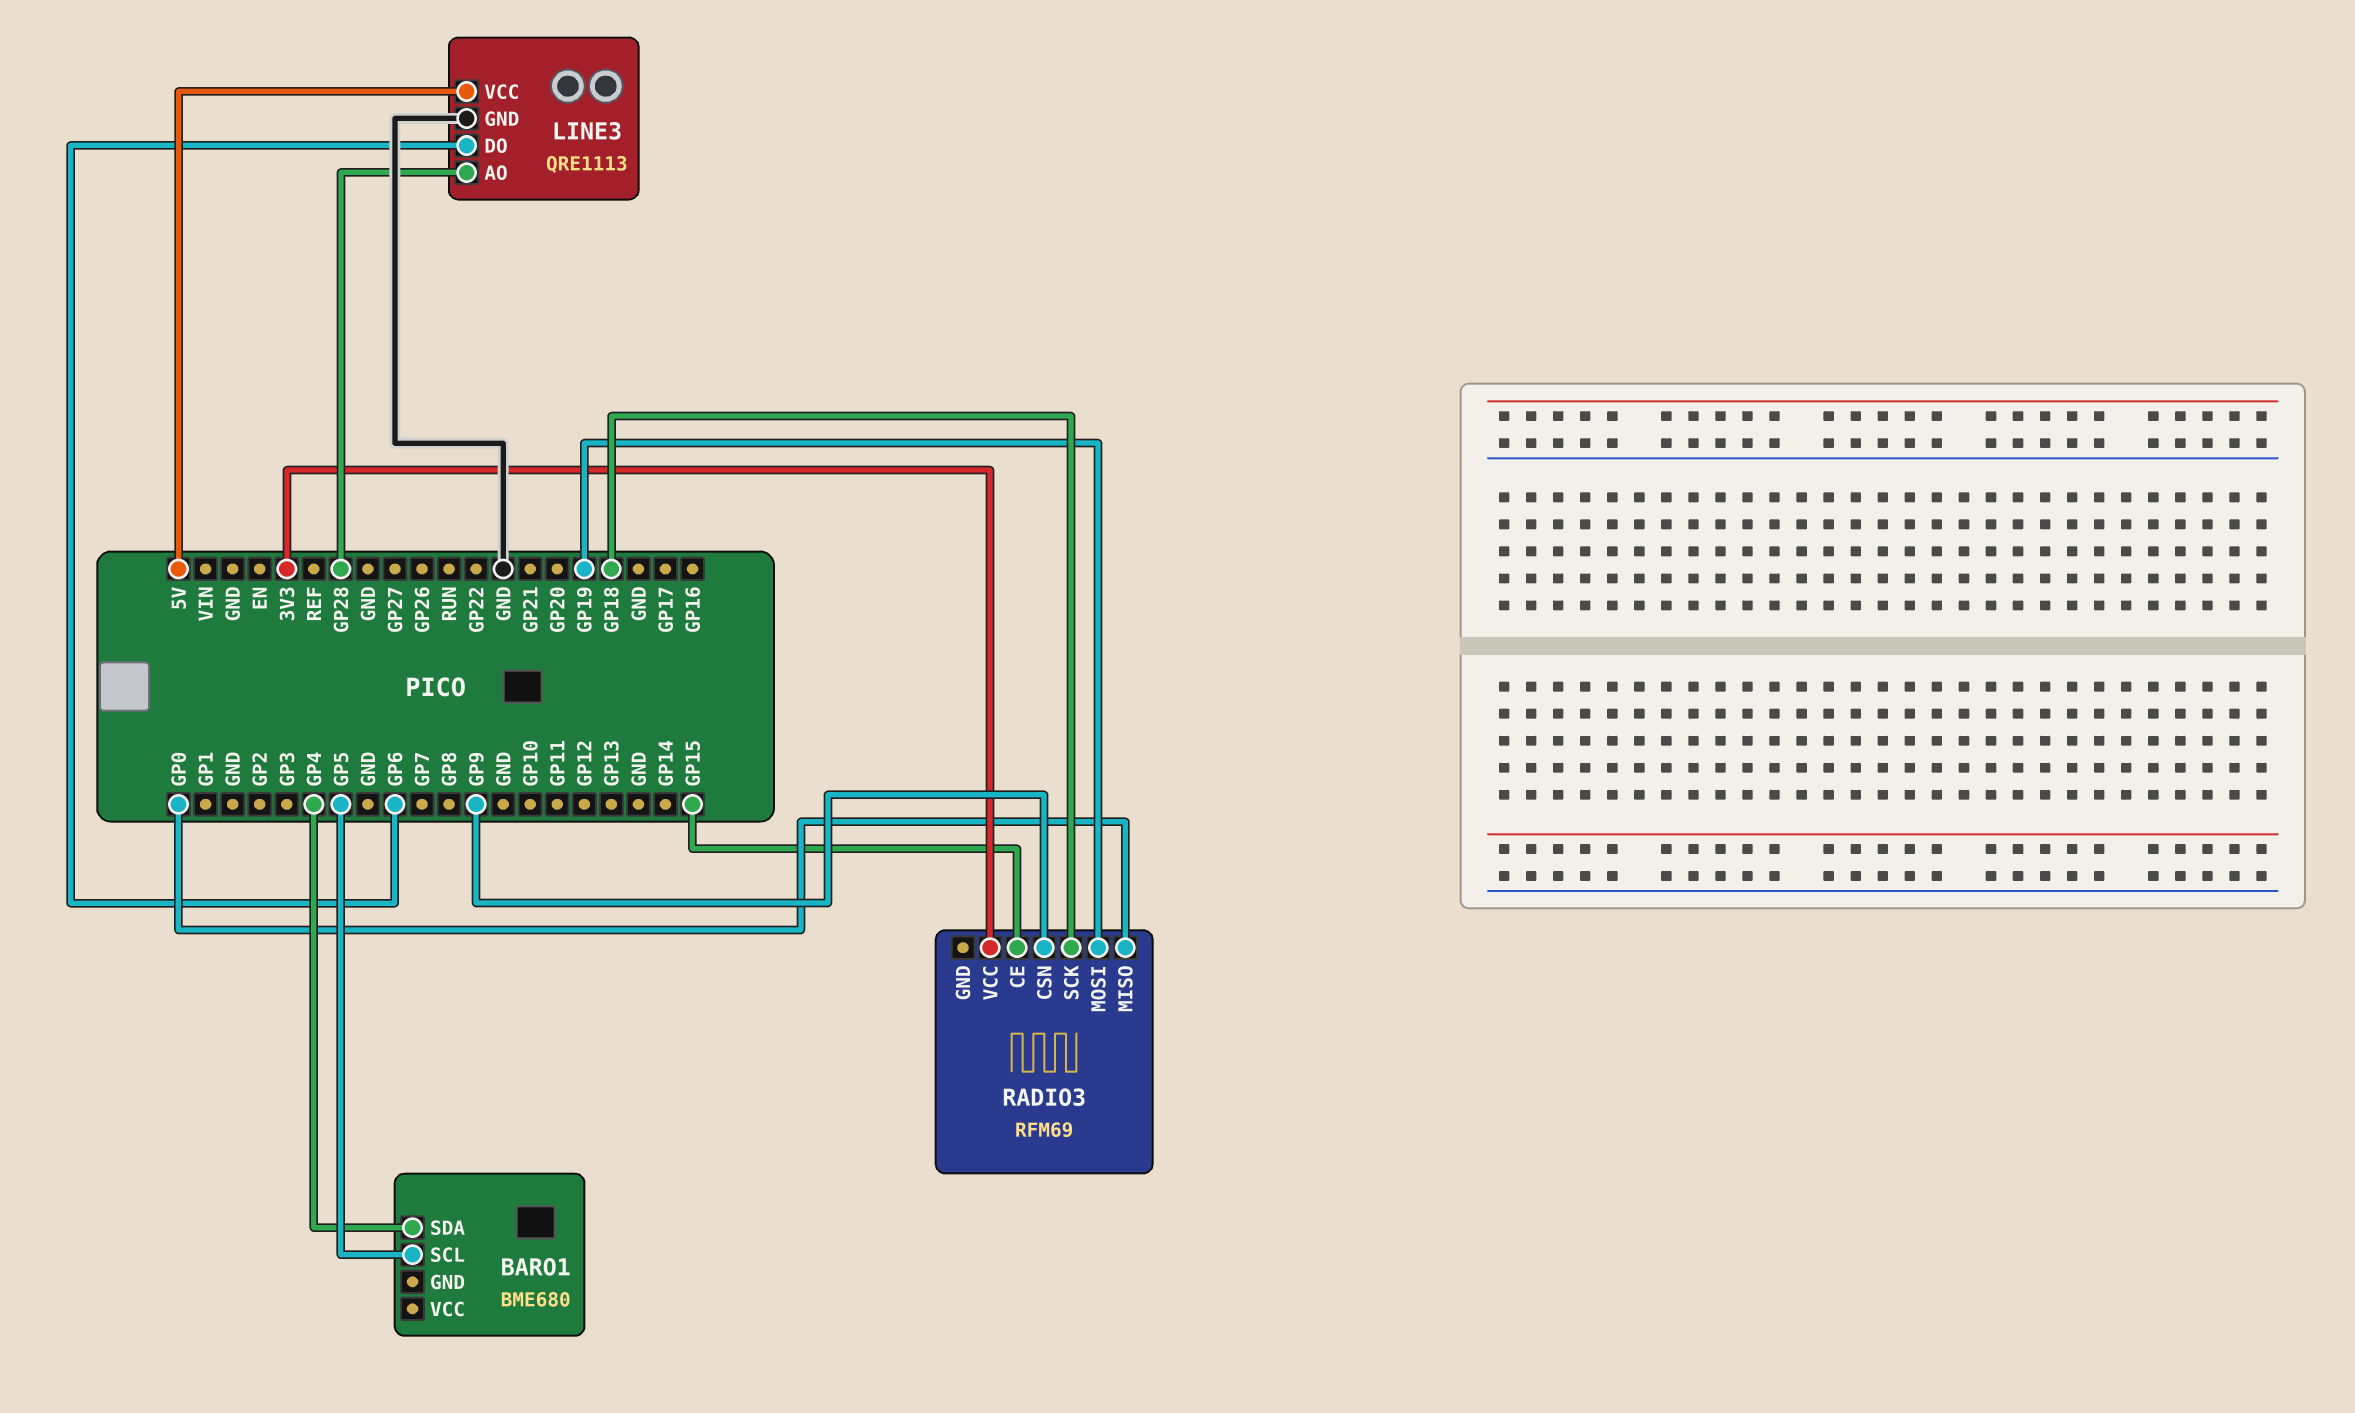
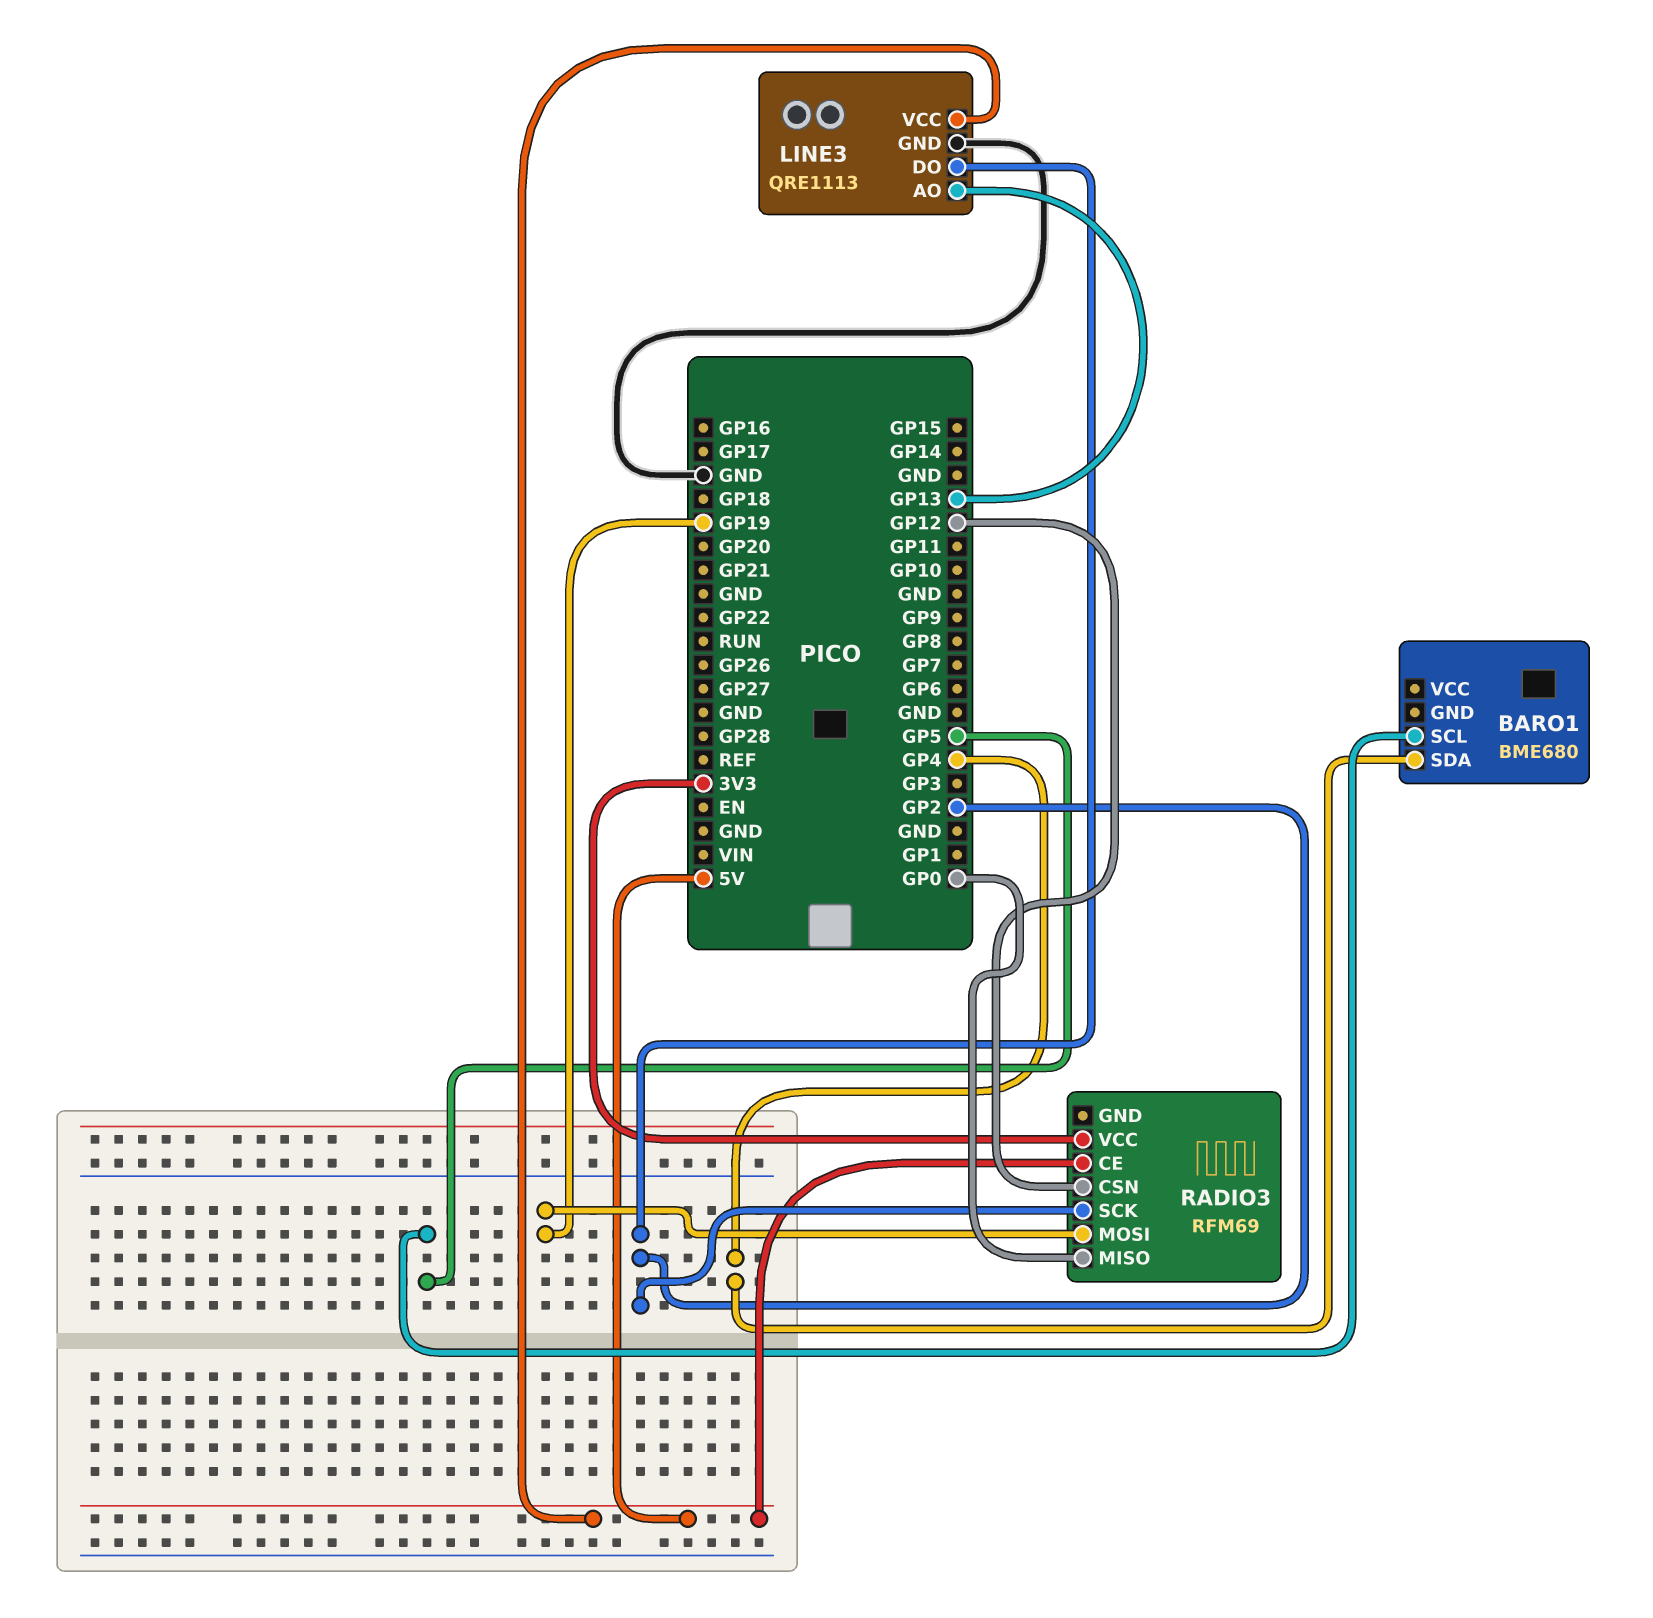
LINE3 pin AO: GP28 -> GP13
LINE3 pin DO: GP6 -> GP2
RADIO3 pin CE: GP15 -> 5V
RADIO3 pin CSN: GP9 -> GP12
RADIO3 pin SCK: GP18 -> GP2

